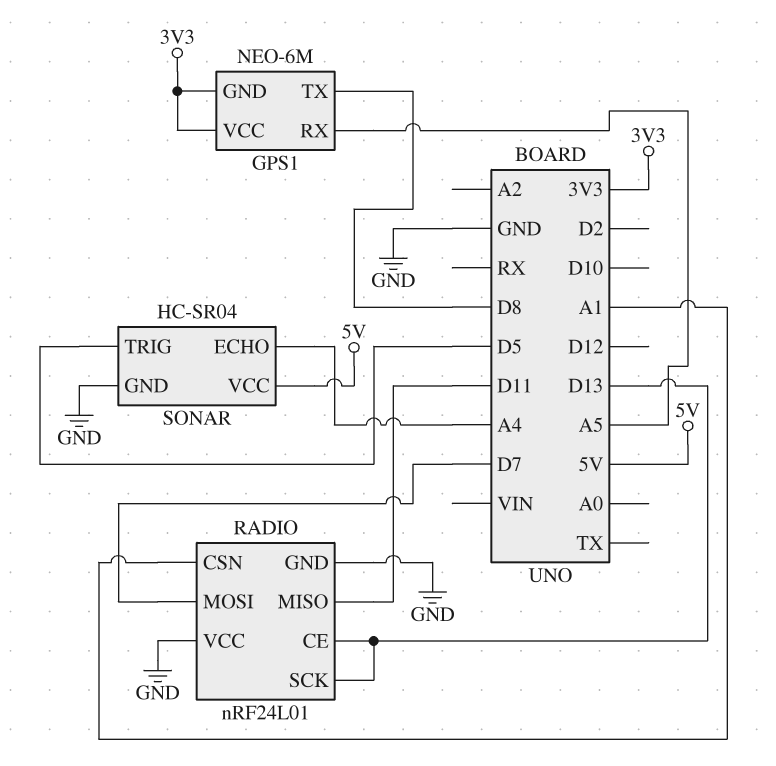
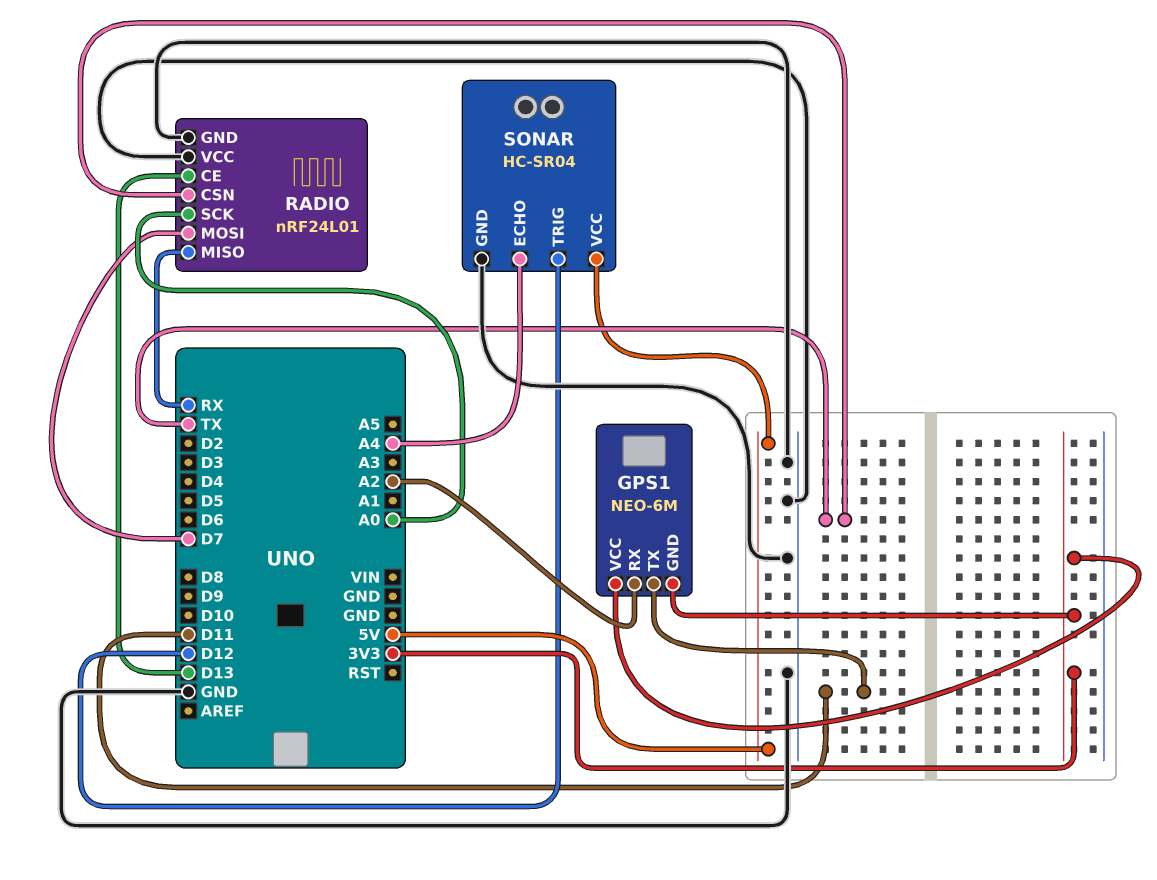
GPS1 pin RX: A5 -> A2
GPS1 pin TX: D8 -> D11
RADIO pin CSN: A1 -> TX
RADIO pin MISO: D11 -> RX
RADIO pin SCK: D13 -> A0
SONAR pin TRIG: D5 -> D12

